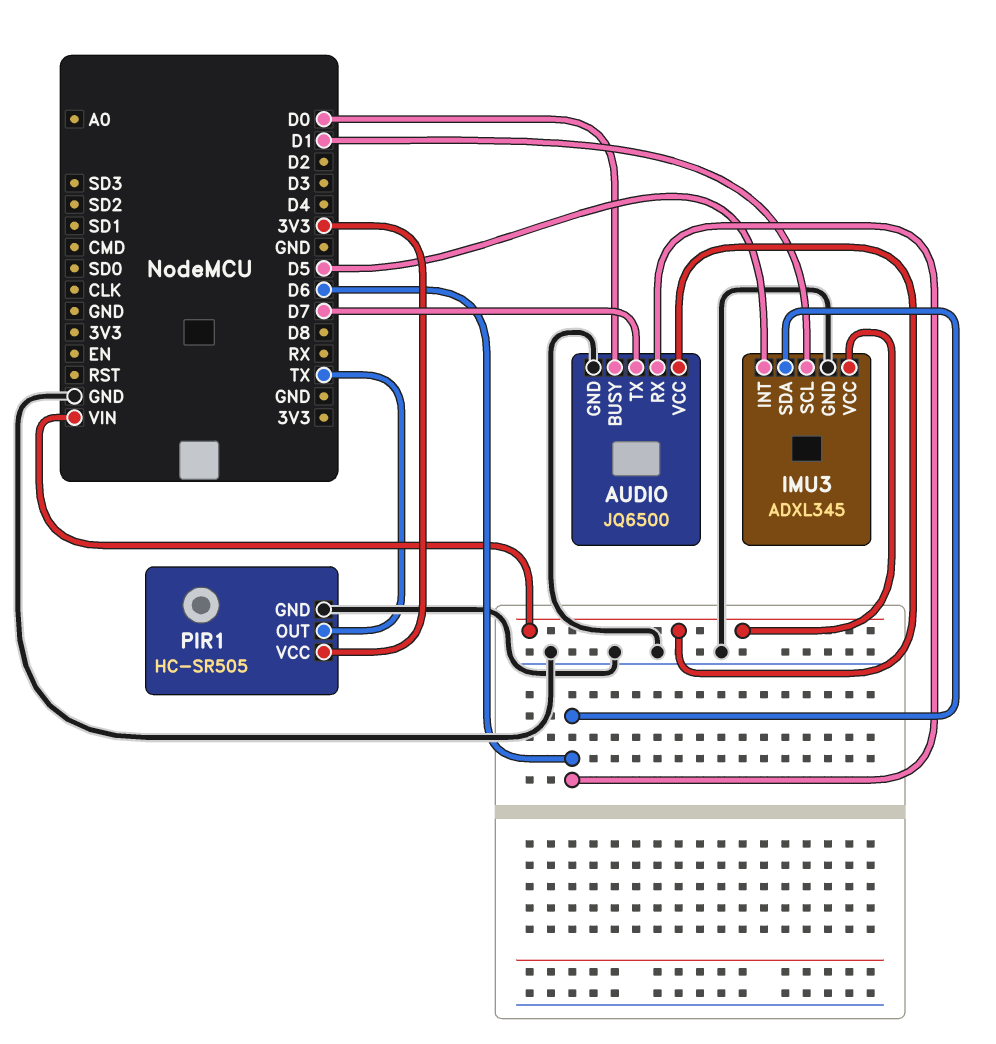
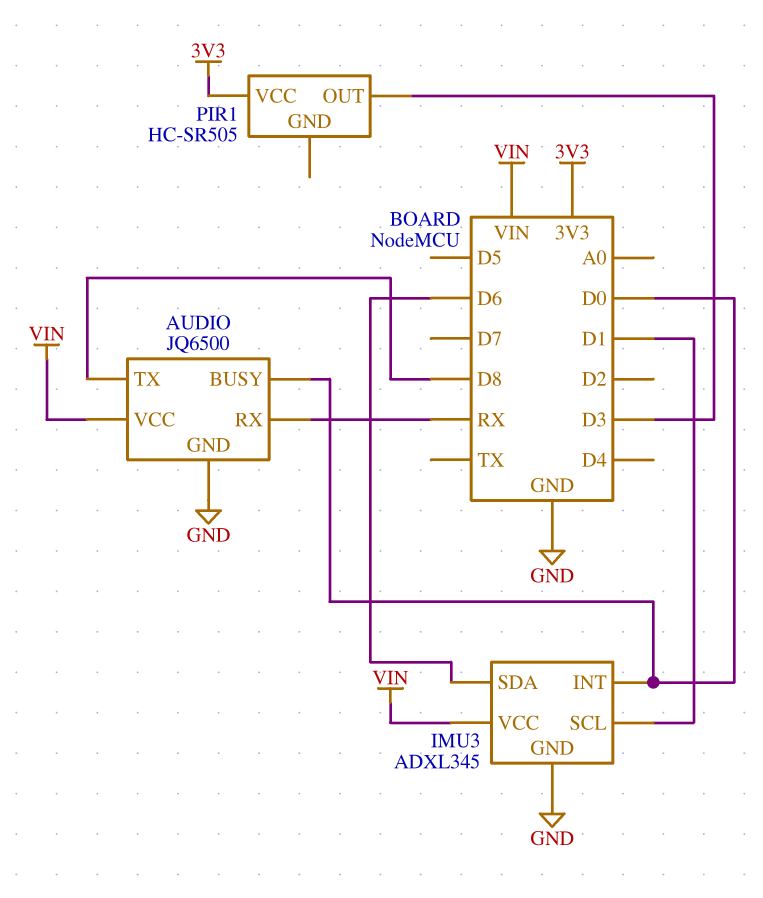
AUDIO pin RX: D6 -> RX
AUDIO pin TX: D7 -> D8
IMU3 pin INT: D5 -> D0
PIR1 pin GND: GND -> none
PIR1 pin OUT: TX -> D3

